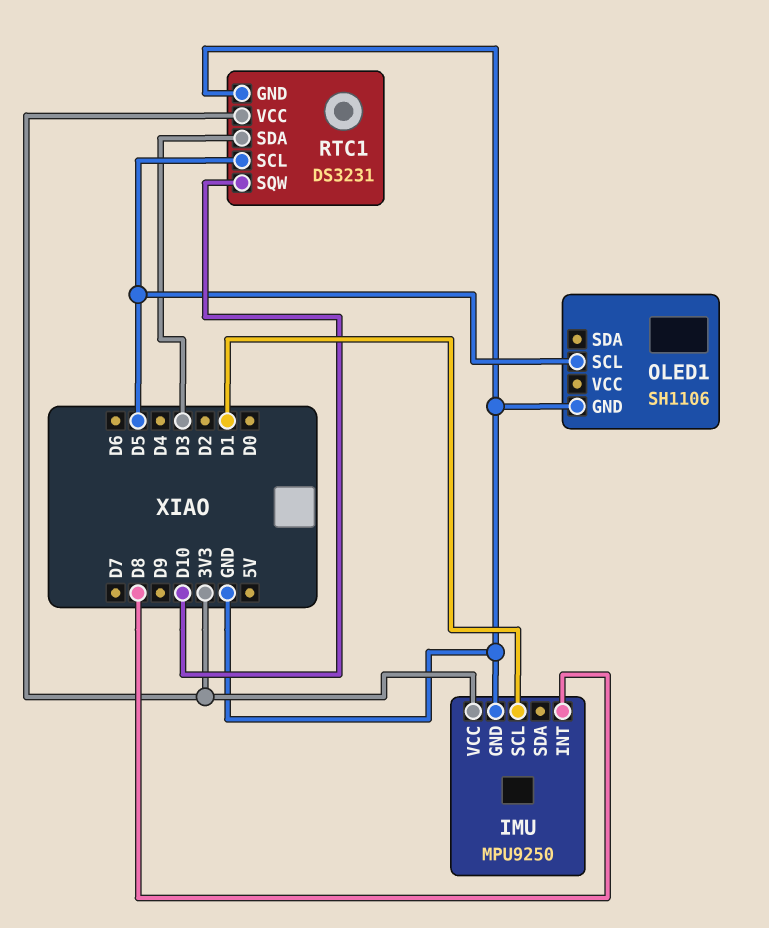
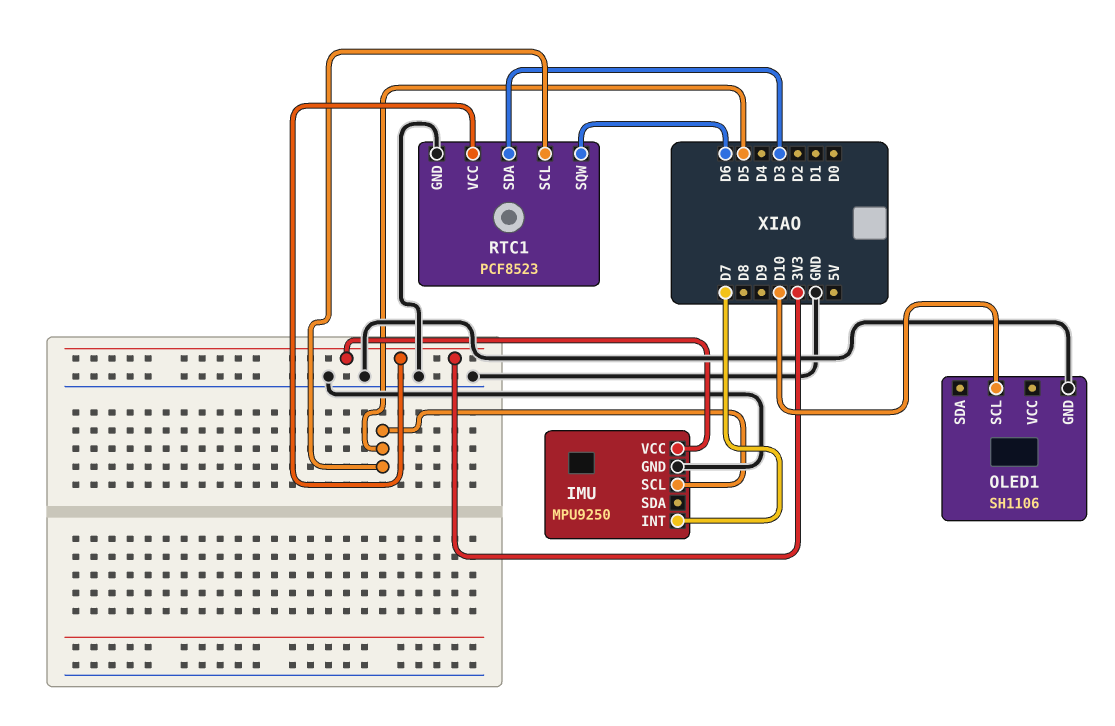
IMU pin INT: D8 -> D7
IMU pin SCL: D1 -> D5
OLED1 pin SCL: D5 -> D10
RTC1: DS3231 -> PCF8523
RTC1 pin SQW: D10 -> D6

